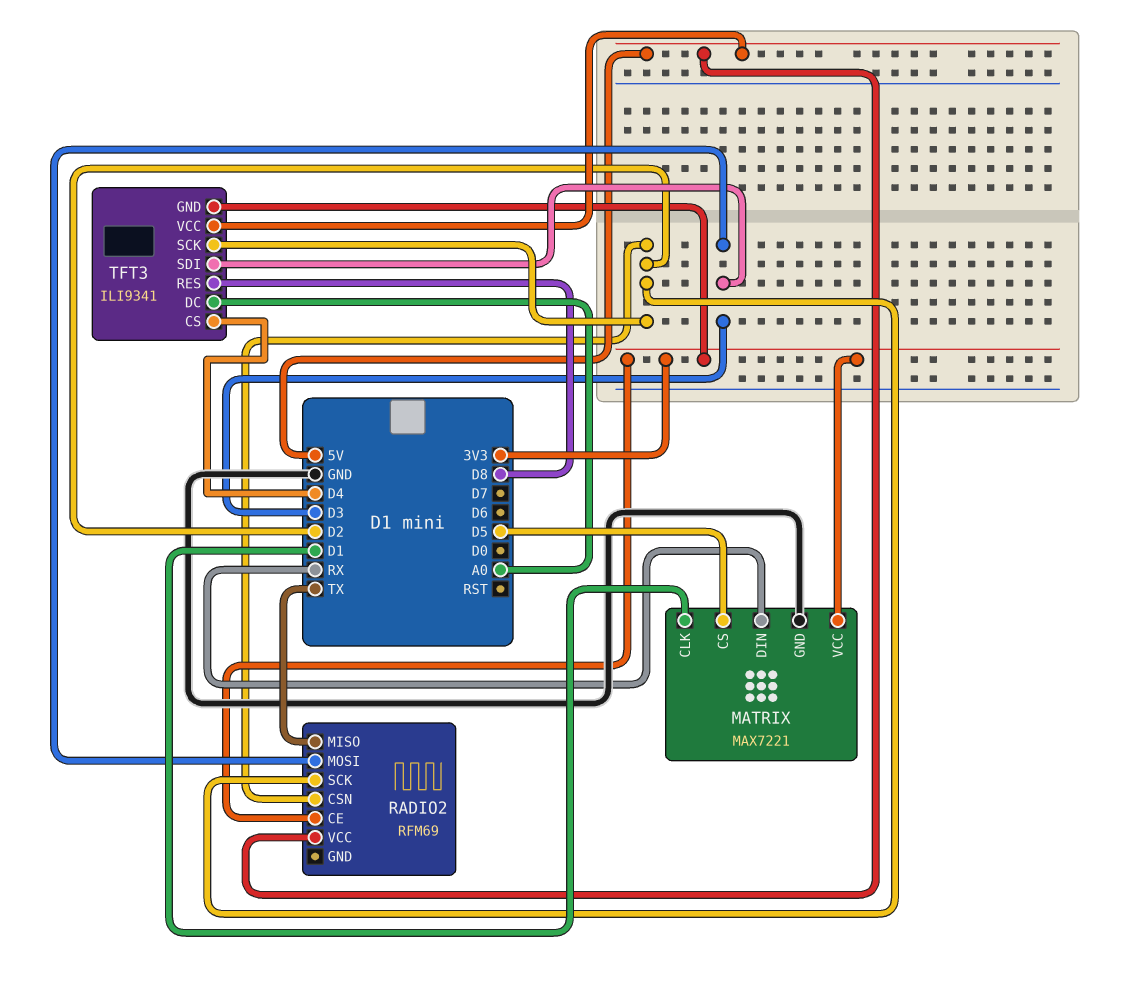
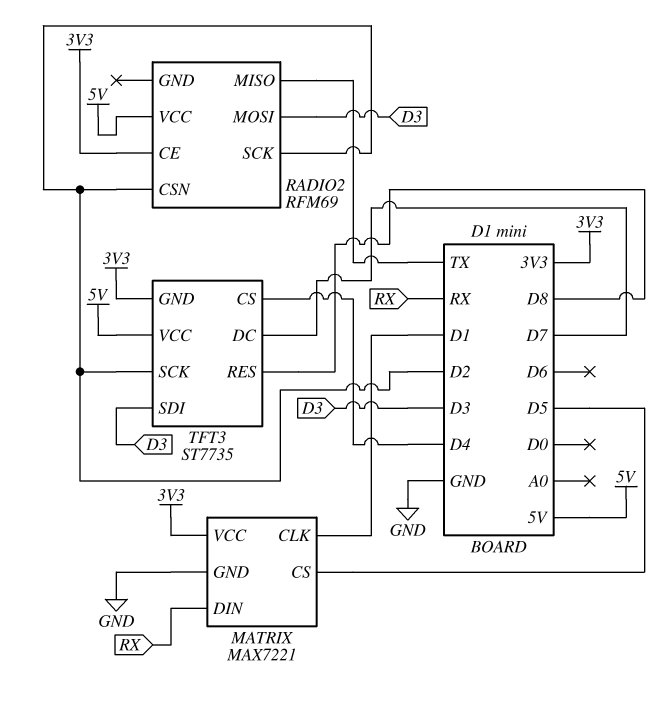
TFT3: ILI9341 -> ST7735
TFT3 pin DC: A0 -> D7

